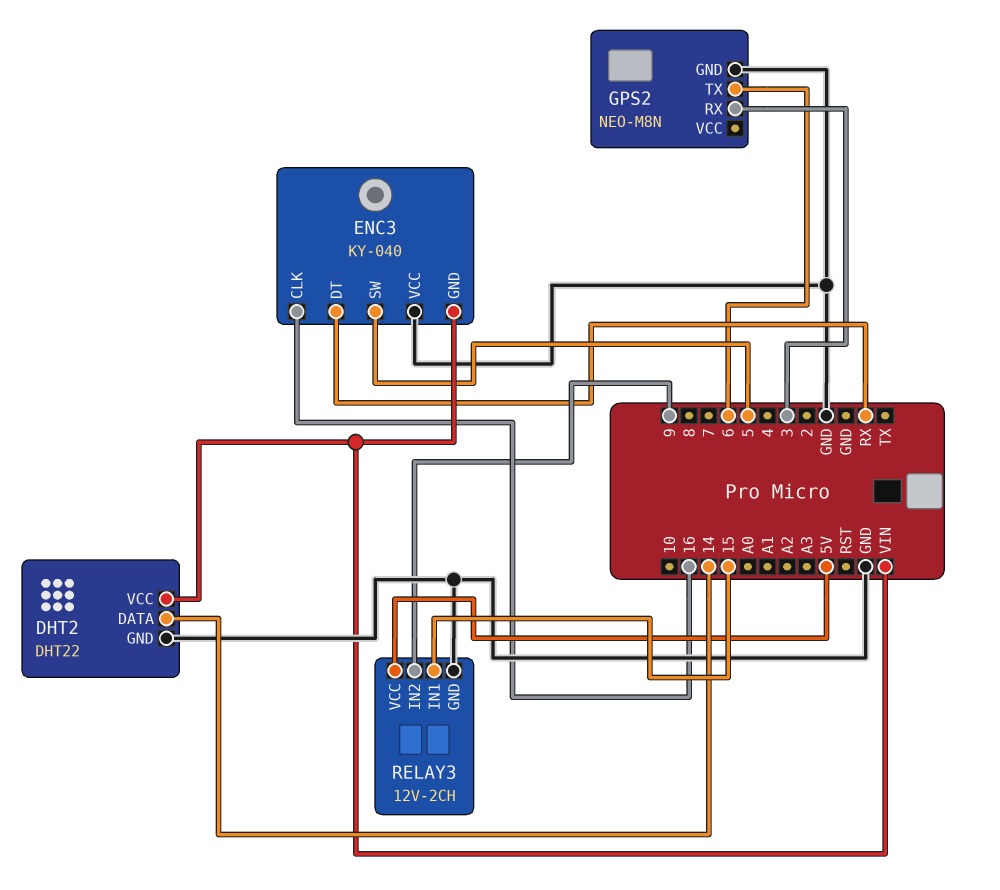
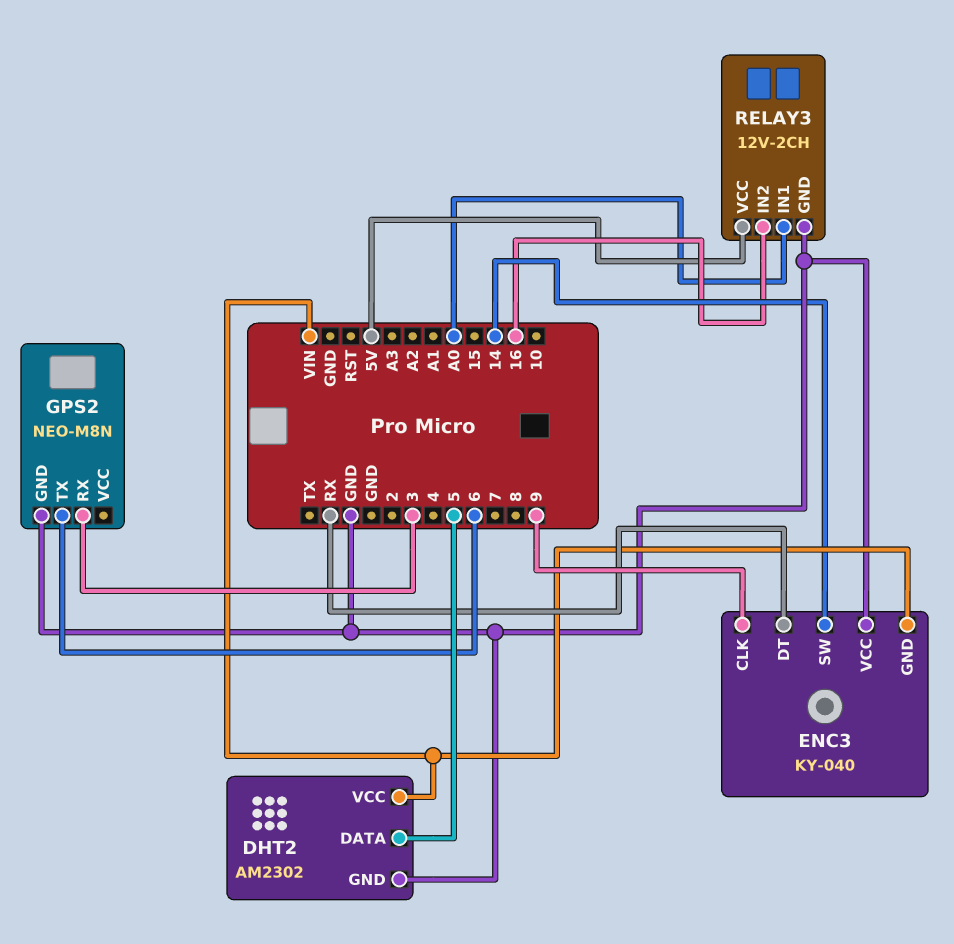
DHT2: DHT22 -> AM2302
DHT2 pin DATA: 14 -> 5
ENC3 pin CLK: 16 -> 9
ENC3 pin SW: 5 -> 14
RELAY3 pin IN1: 15 -> A0
RELAY3 pin IN2: 9 -> 16

